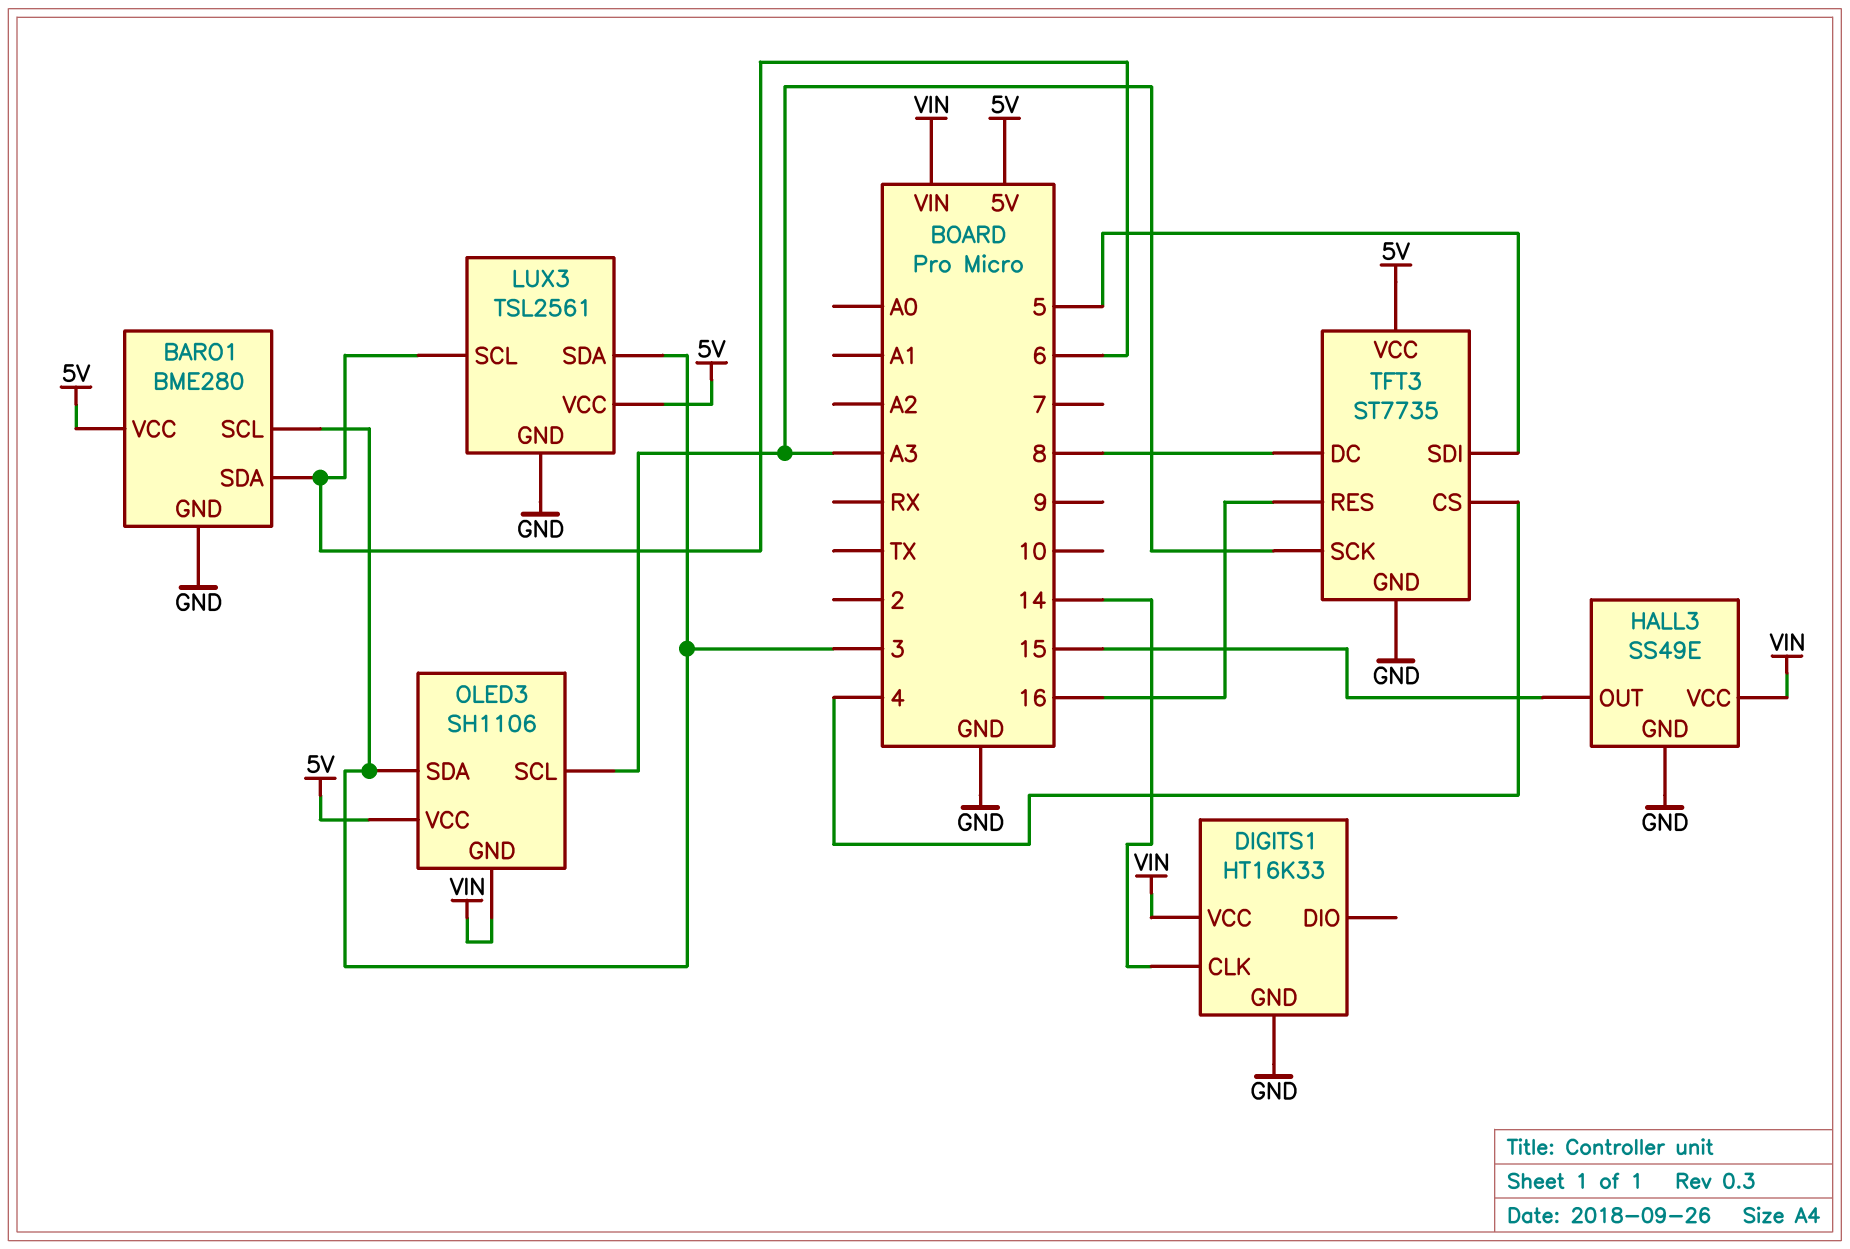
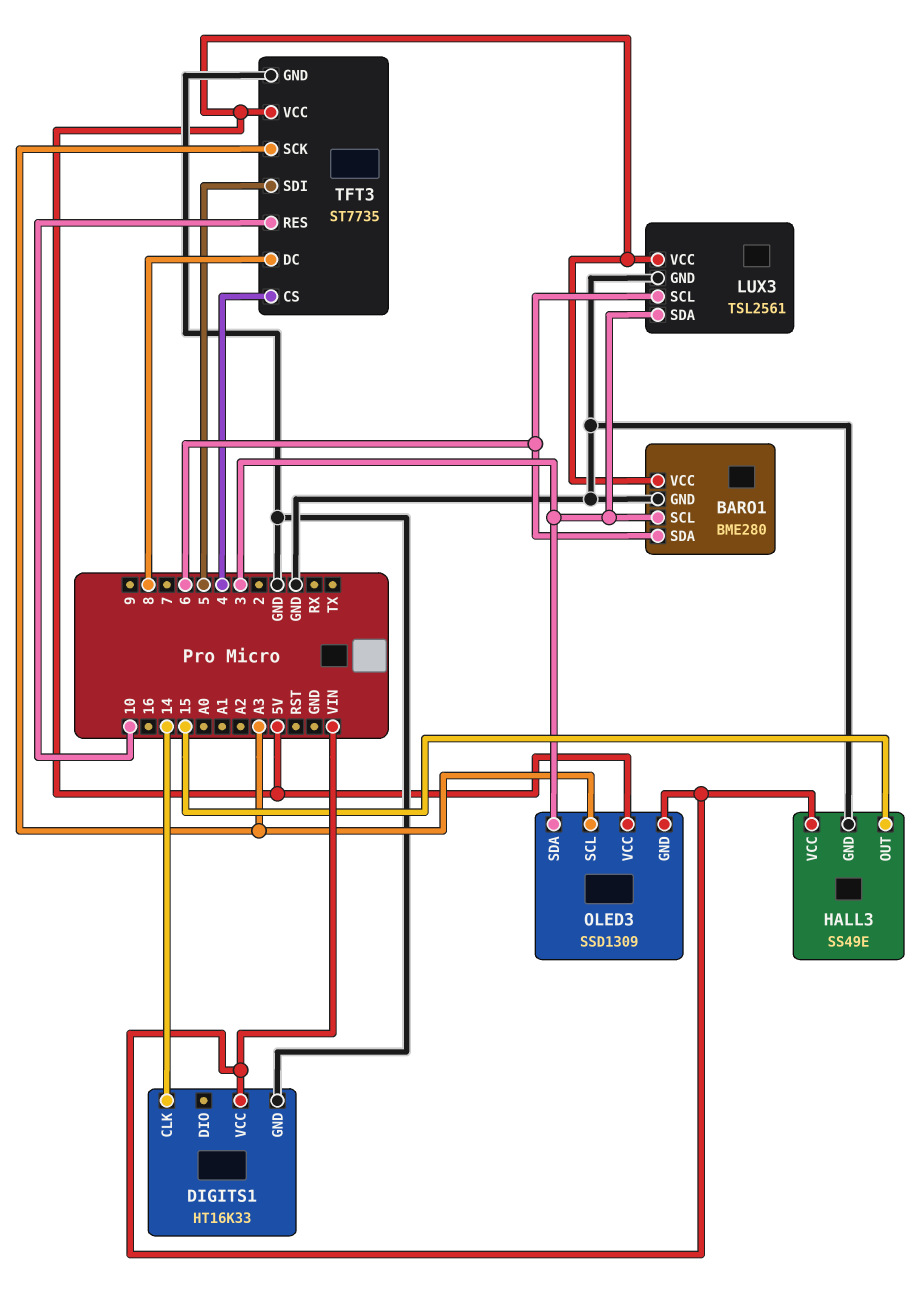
OLED3: SH1106 -> SSD1309
TFT3 pin RES: 16 -> 10

